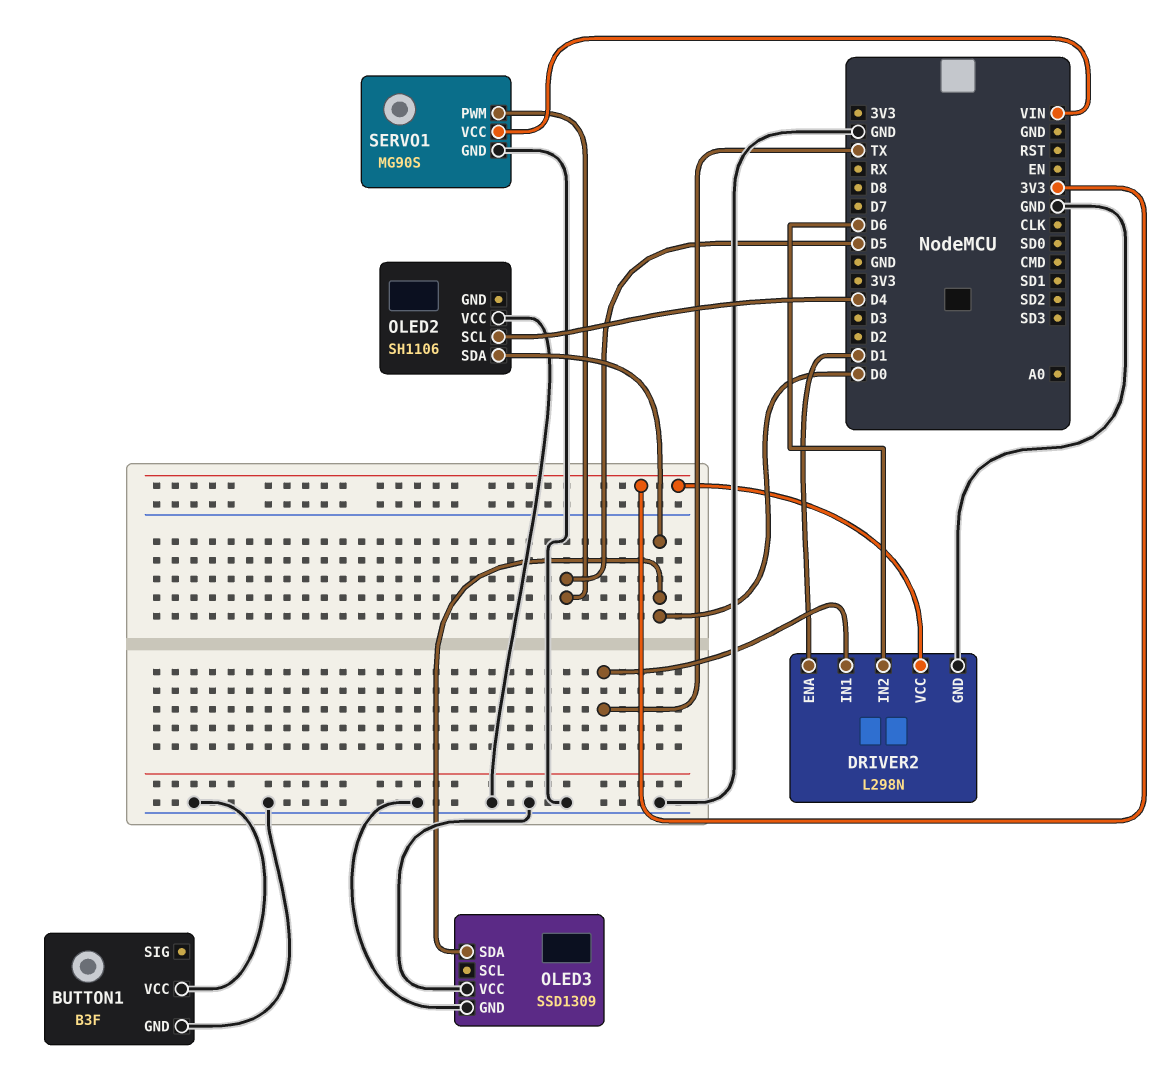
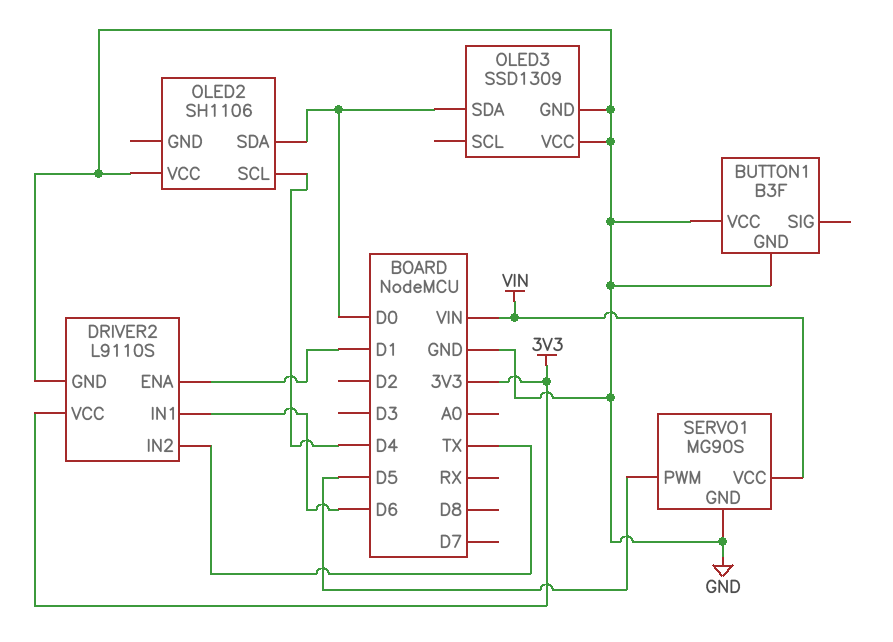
DRIVER2: L298N -> L9110S
DRIVER2 pin IN1: TX -> D6
DRIVER2 pin IN2: D6 -> TX

